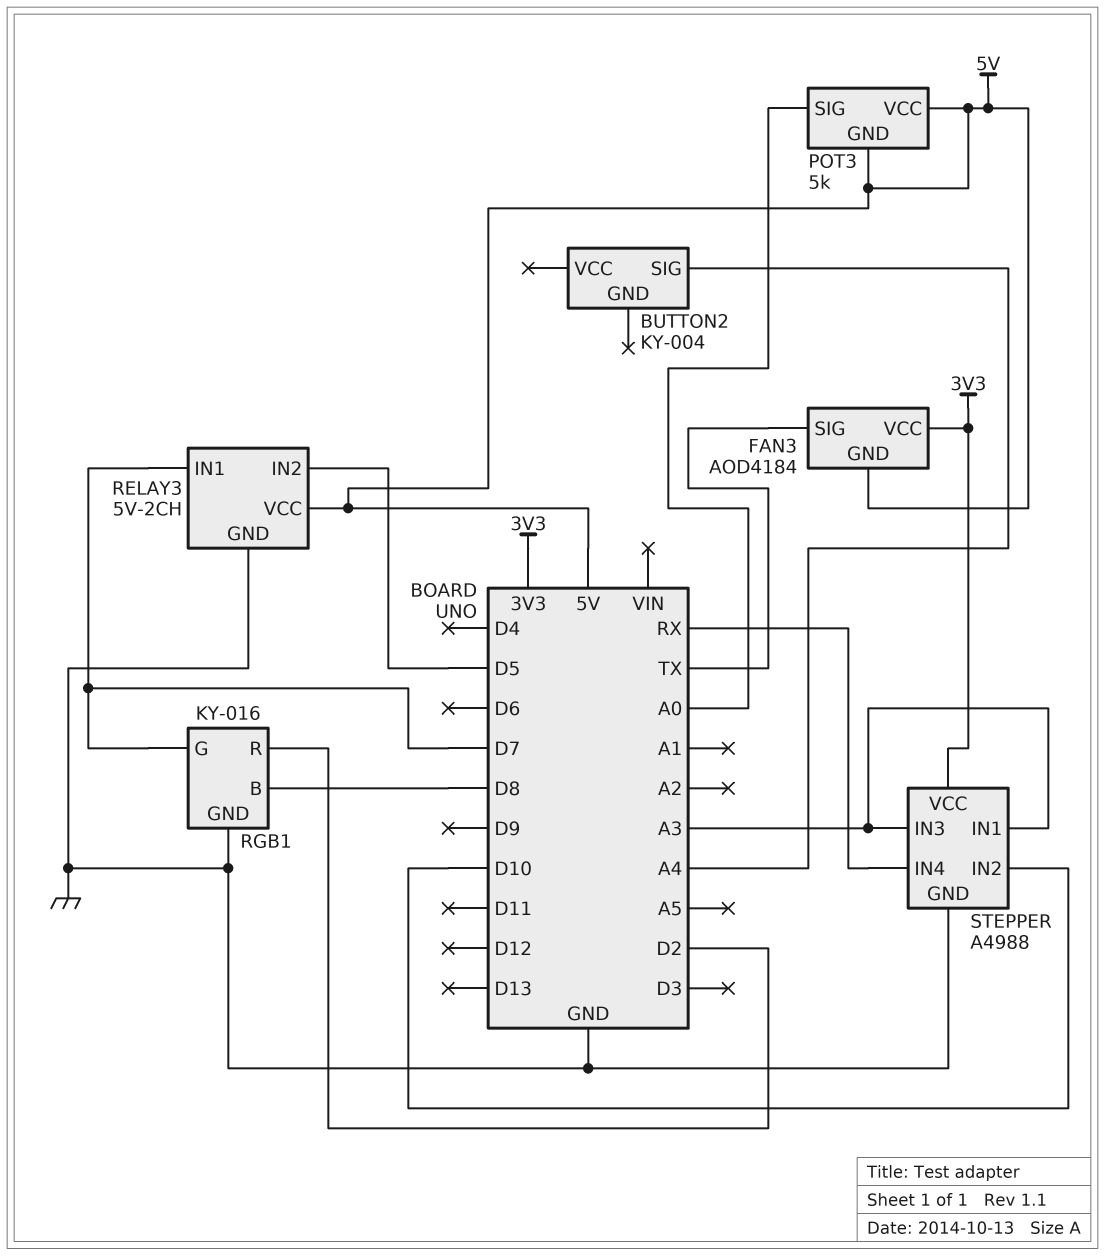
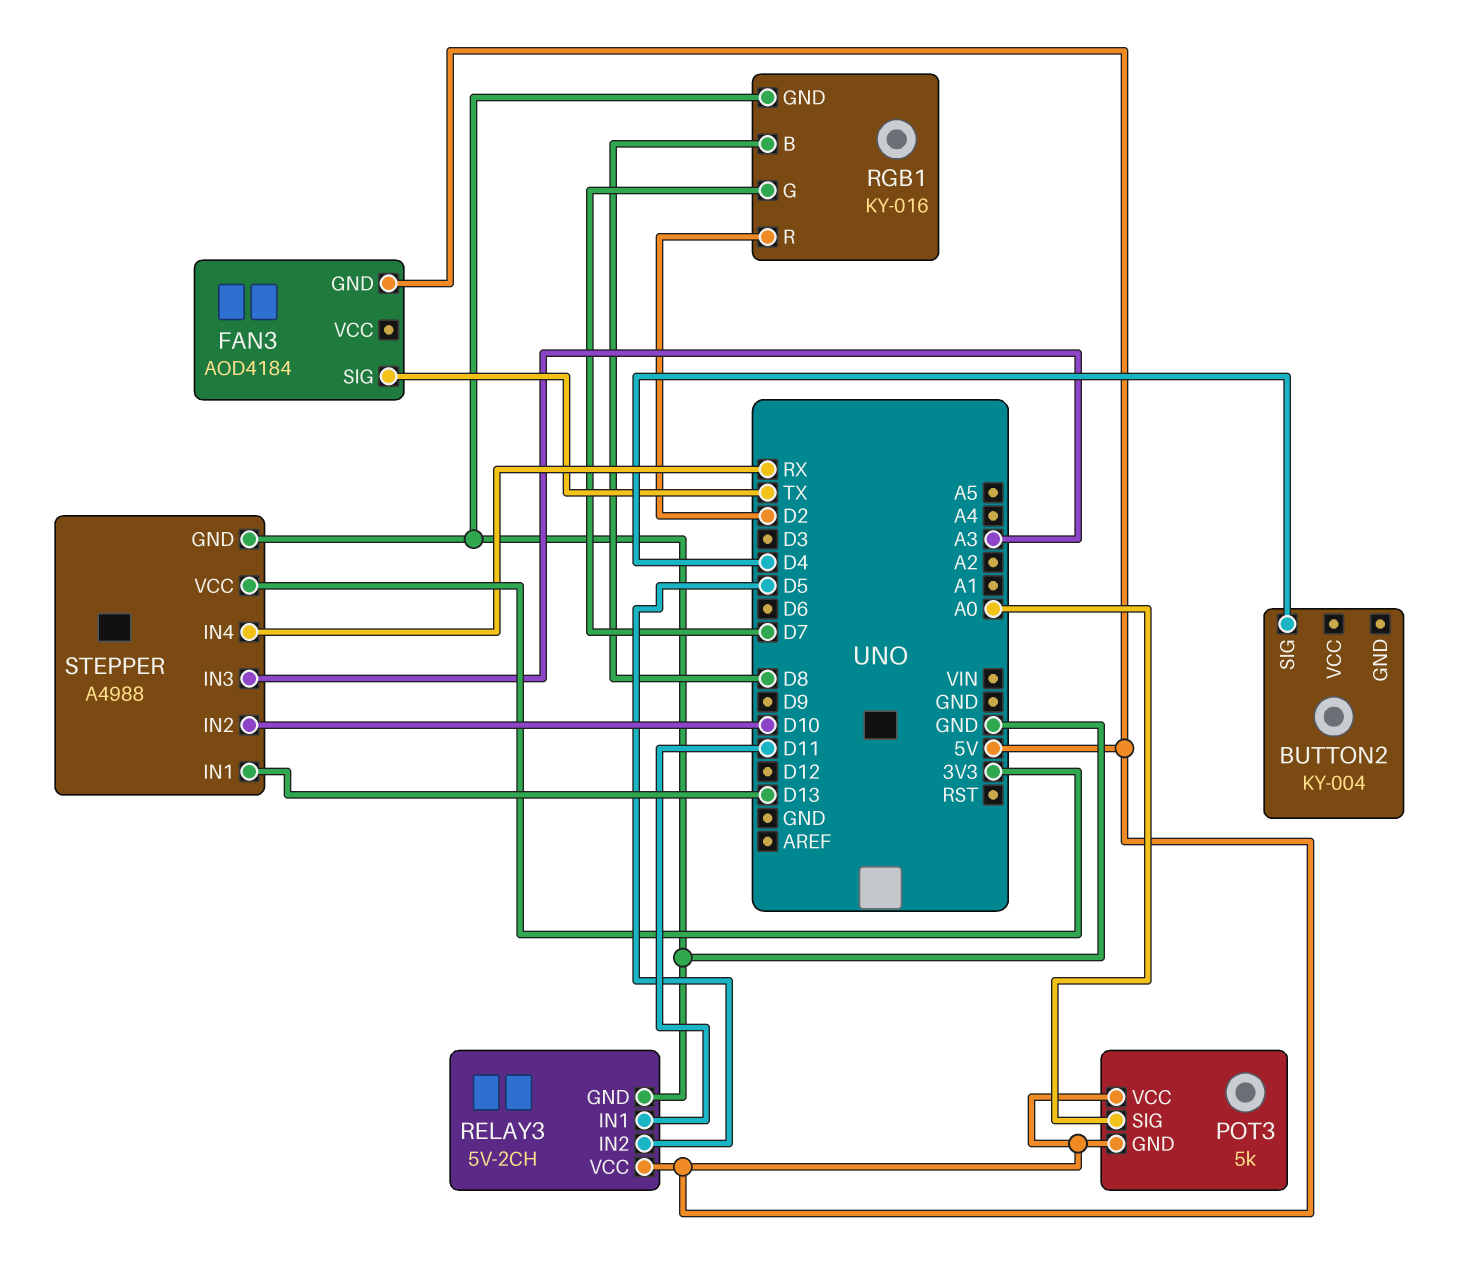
BUTTON2 pin SIG: A4 -> D4
FAN3 pin VCC: 3V3 -> none
RELAY3 pin IN1: D7 -> D11
STEPPER pin IN1: A3 -> D13

